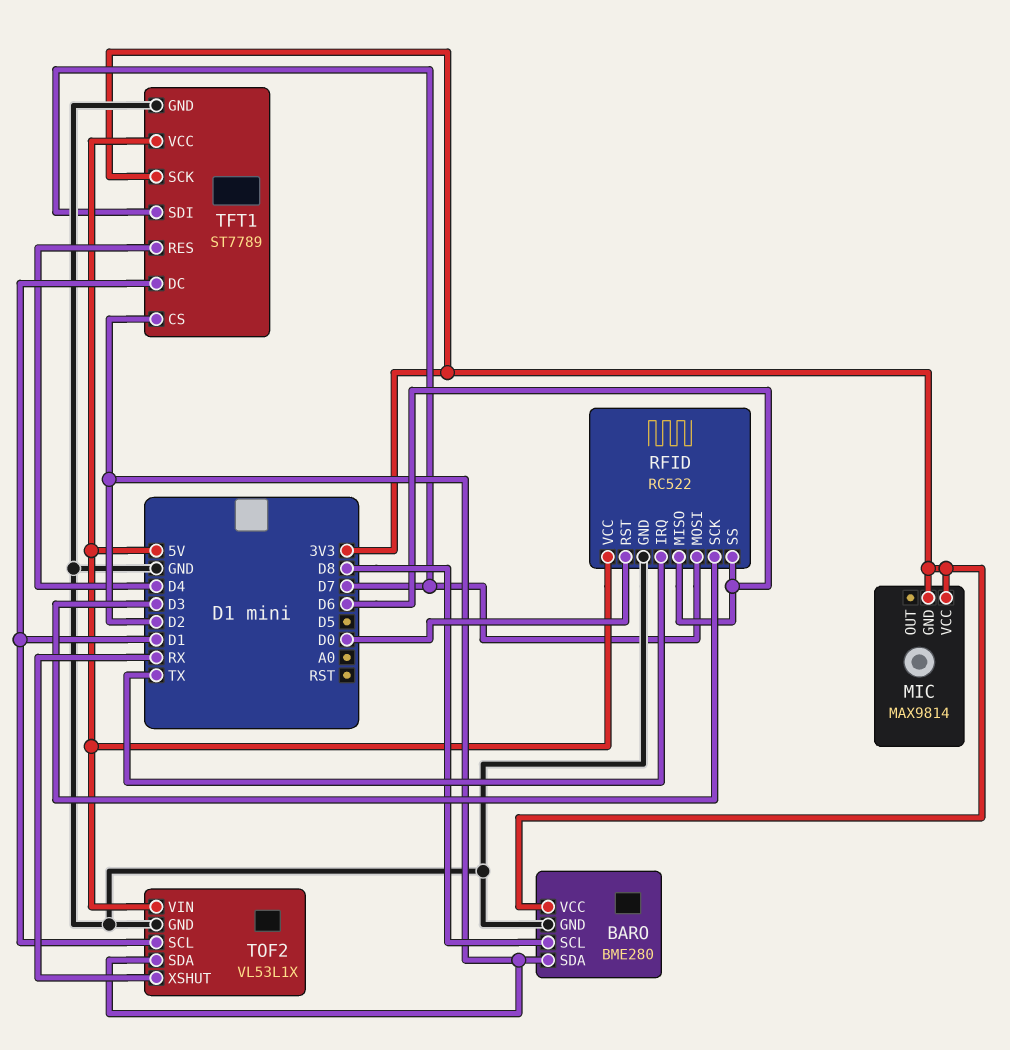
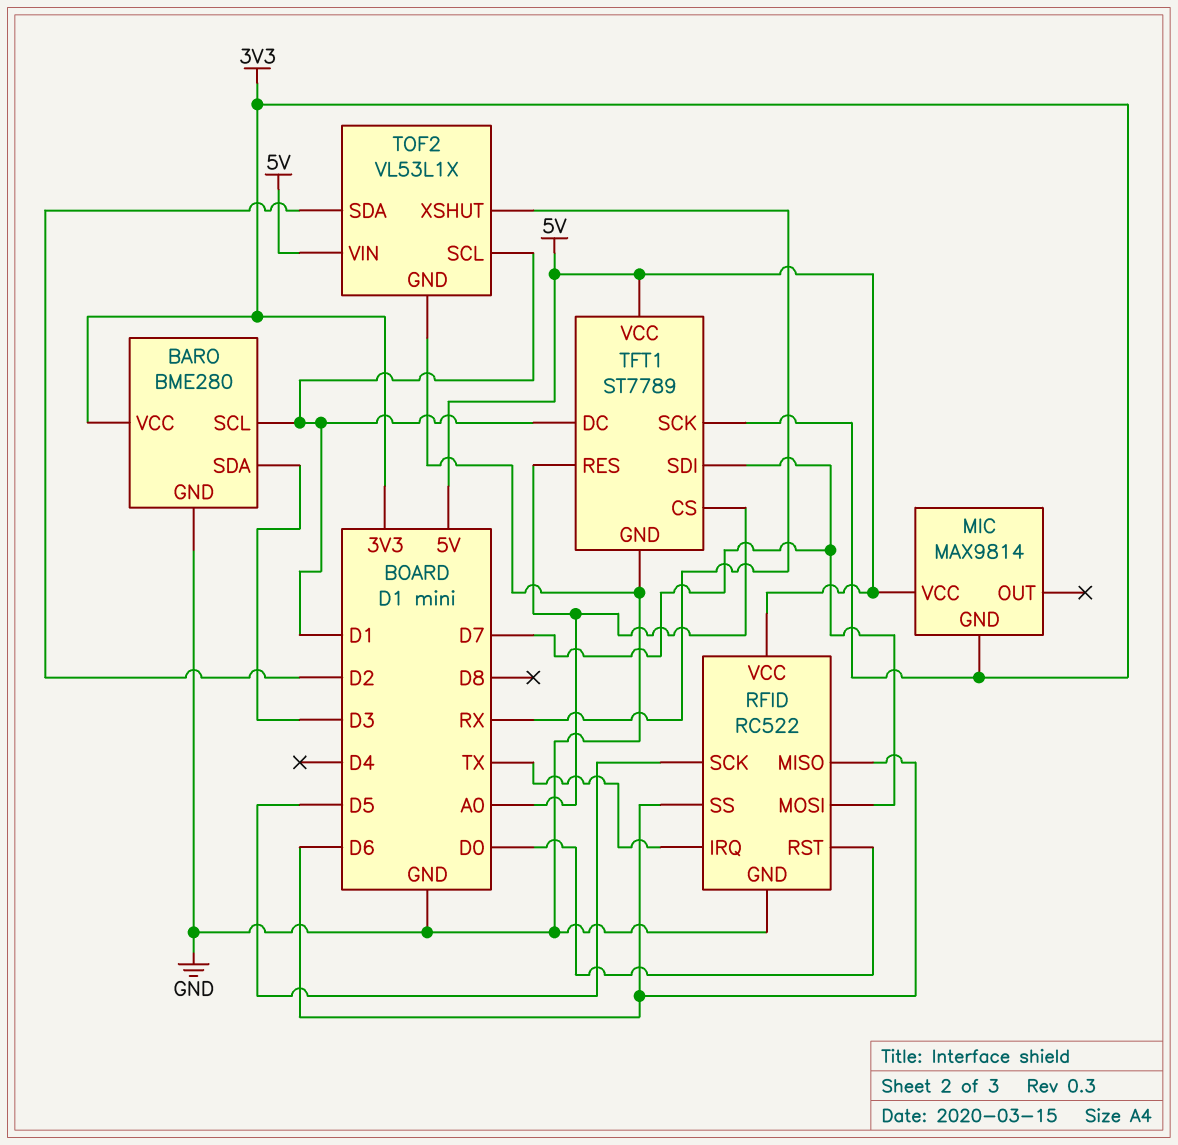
BARO pin SCL: D8 -> D1
BARO pin SDA: D2 -> D3
MIC pin VCC: 3V3 -> 5V
RFID pin SCK: D3 -> D5
TFT1 pin CS: D2 -> A0
TFT1 pin RES: D4 -> A0

